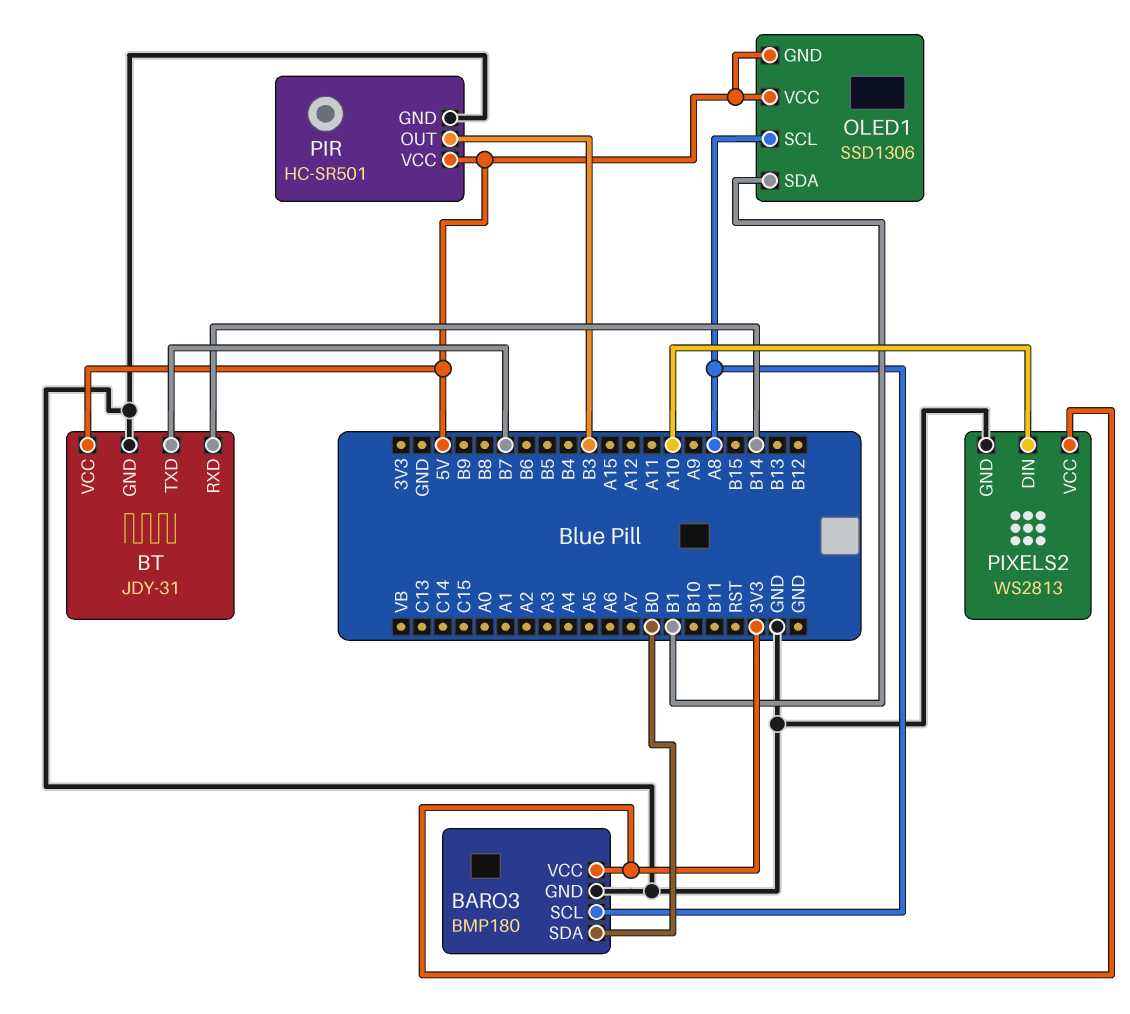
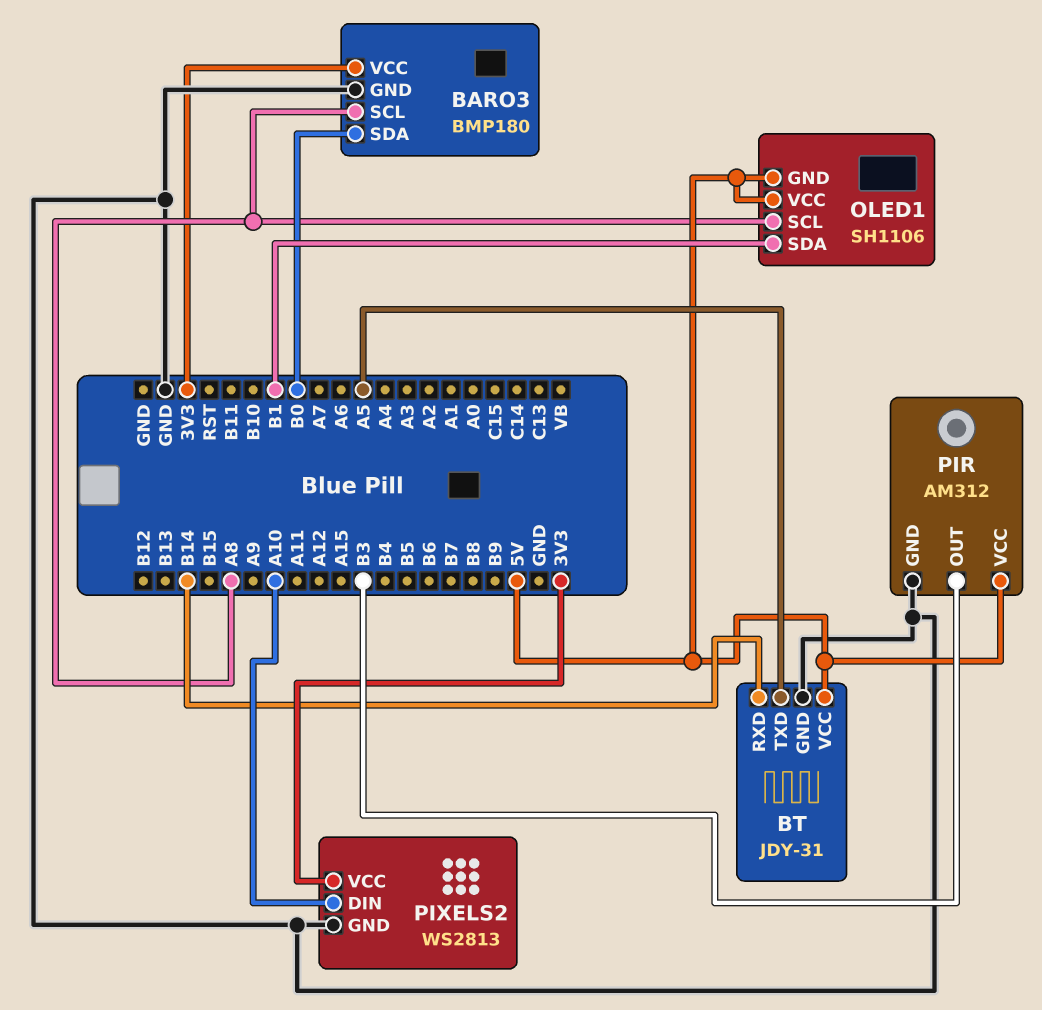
BT pin TXD: B7 -> A5
OLED1: SSD1306 -> SH1106
PIR: HC-SR501 -> AM312

